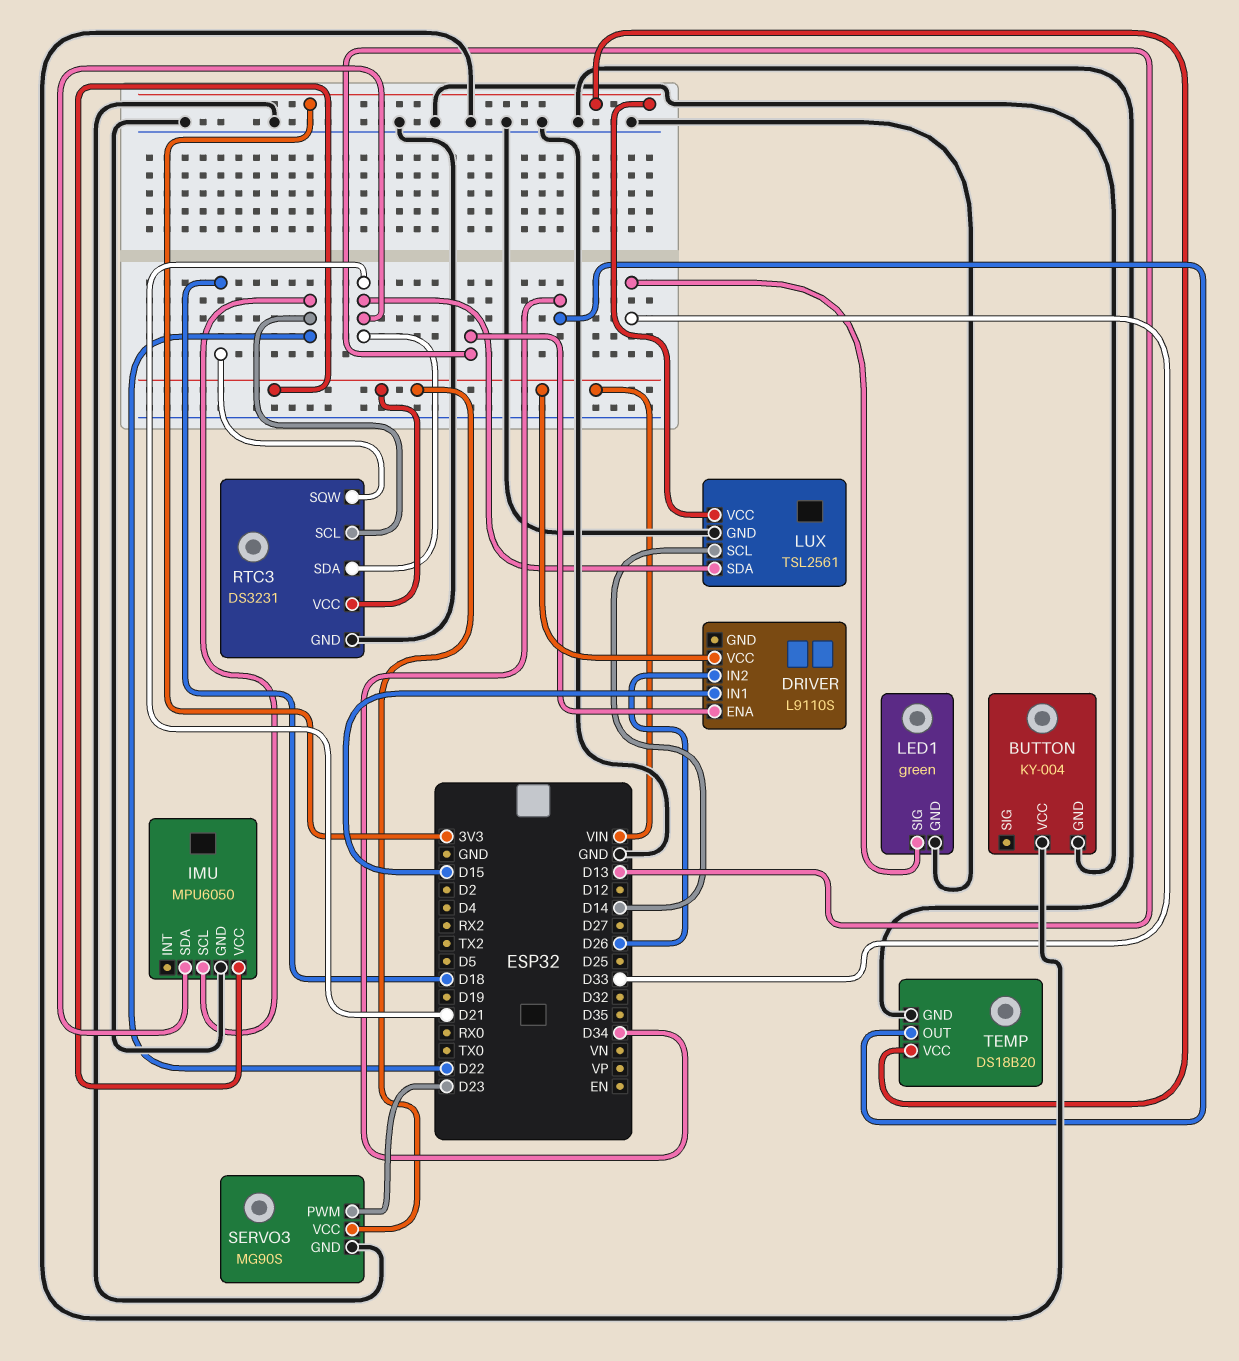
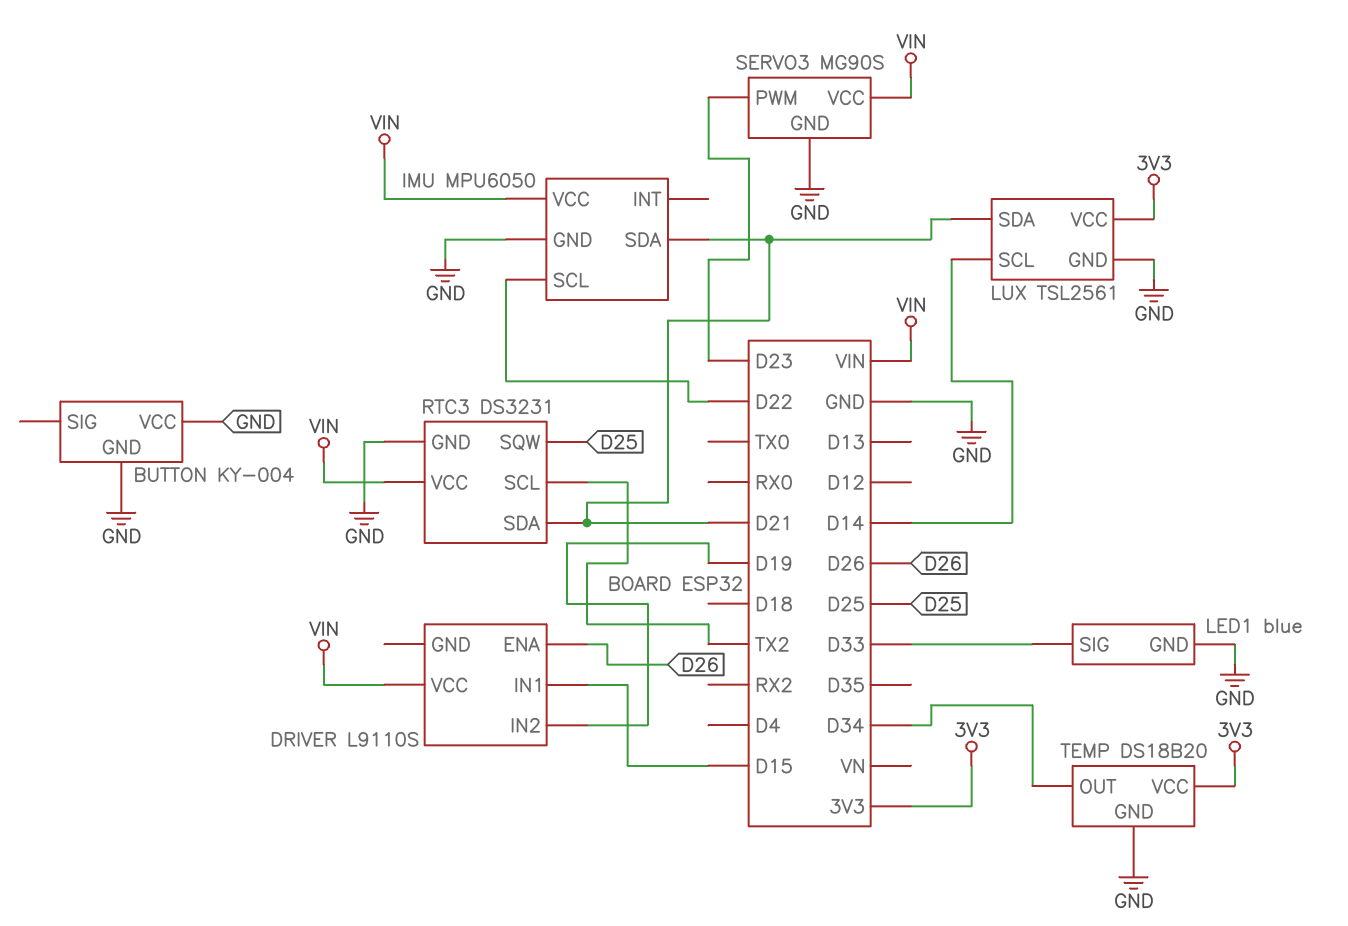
DRIVER pin ENA: D13 -> D26
DRIVER pin IN2: D26 -> D19
LED1: green -> blue
RTC3 pin SCL: D22 -> TX2
RTC3 pin SQW: D18 -> D25

